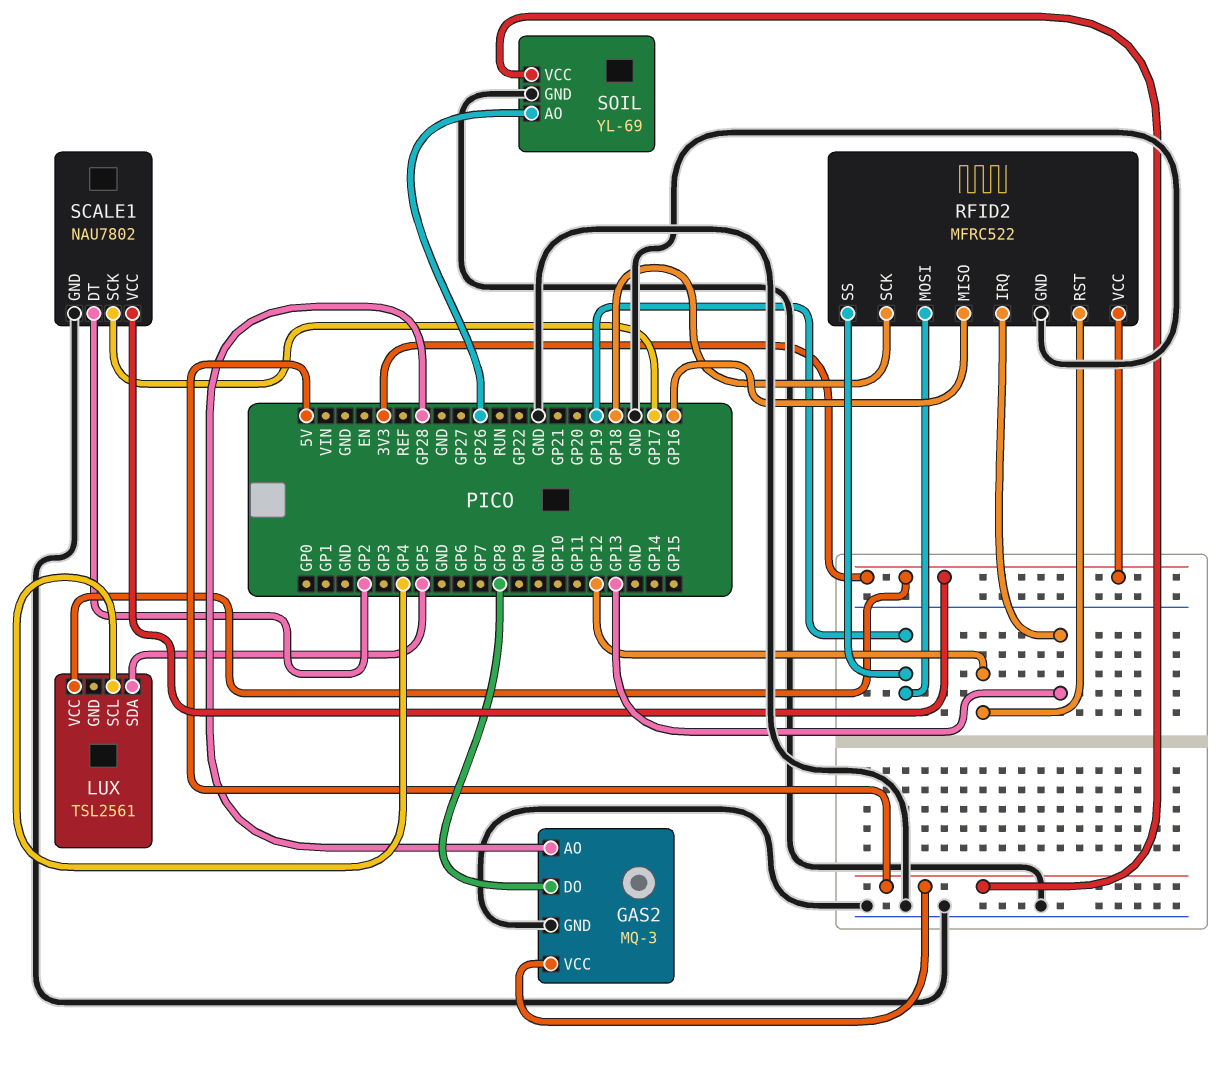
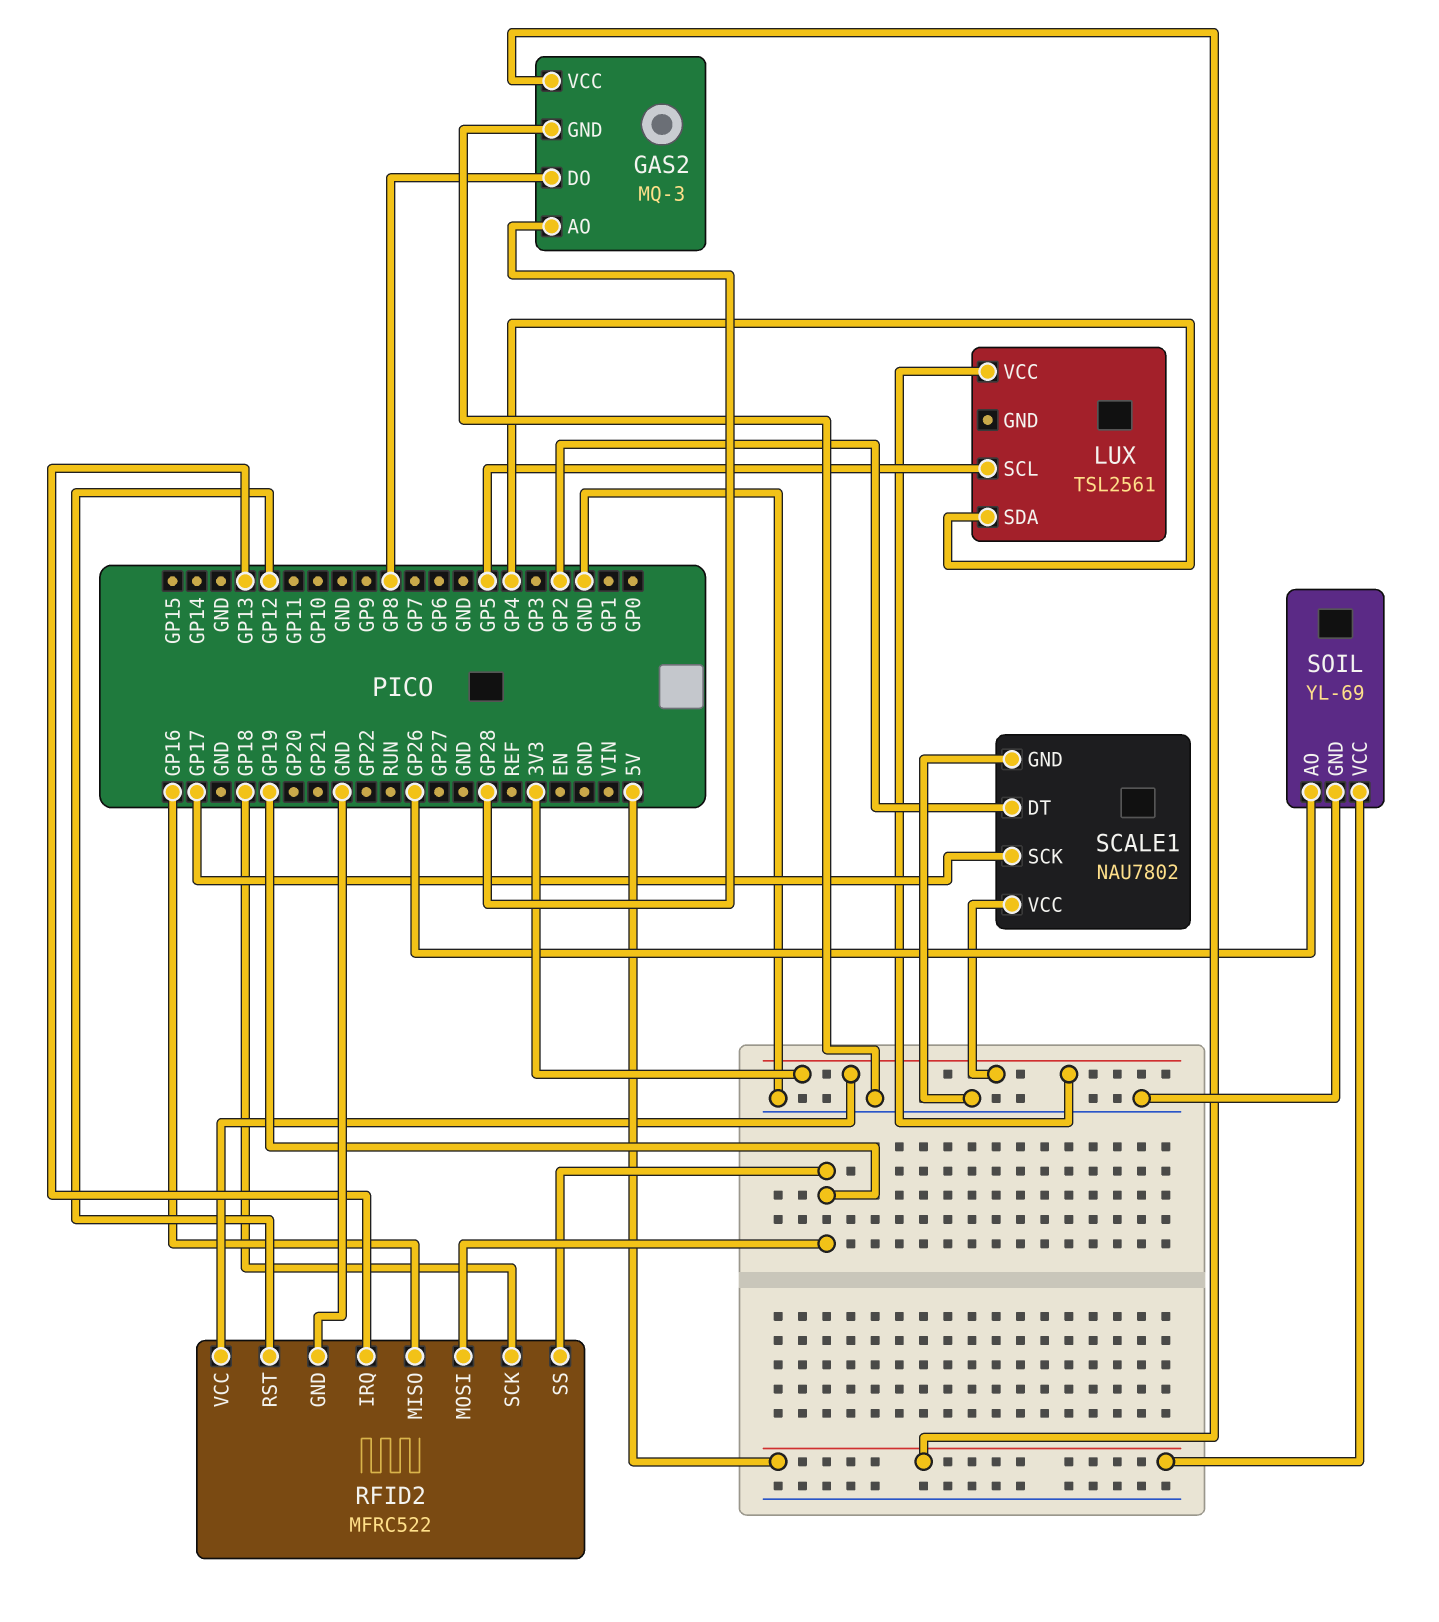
LUX pin SCL: GP4 -> GP5
LUX pin SDA: GP5 -> GP4

